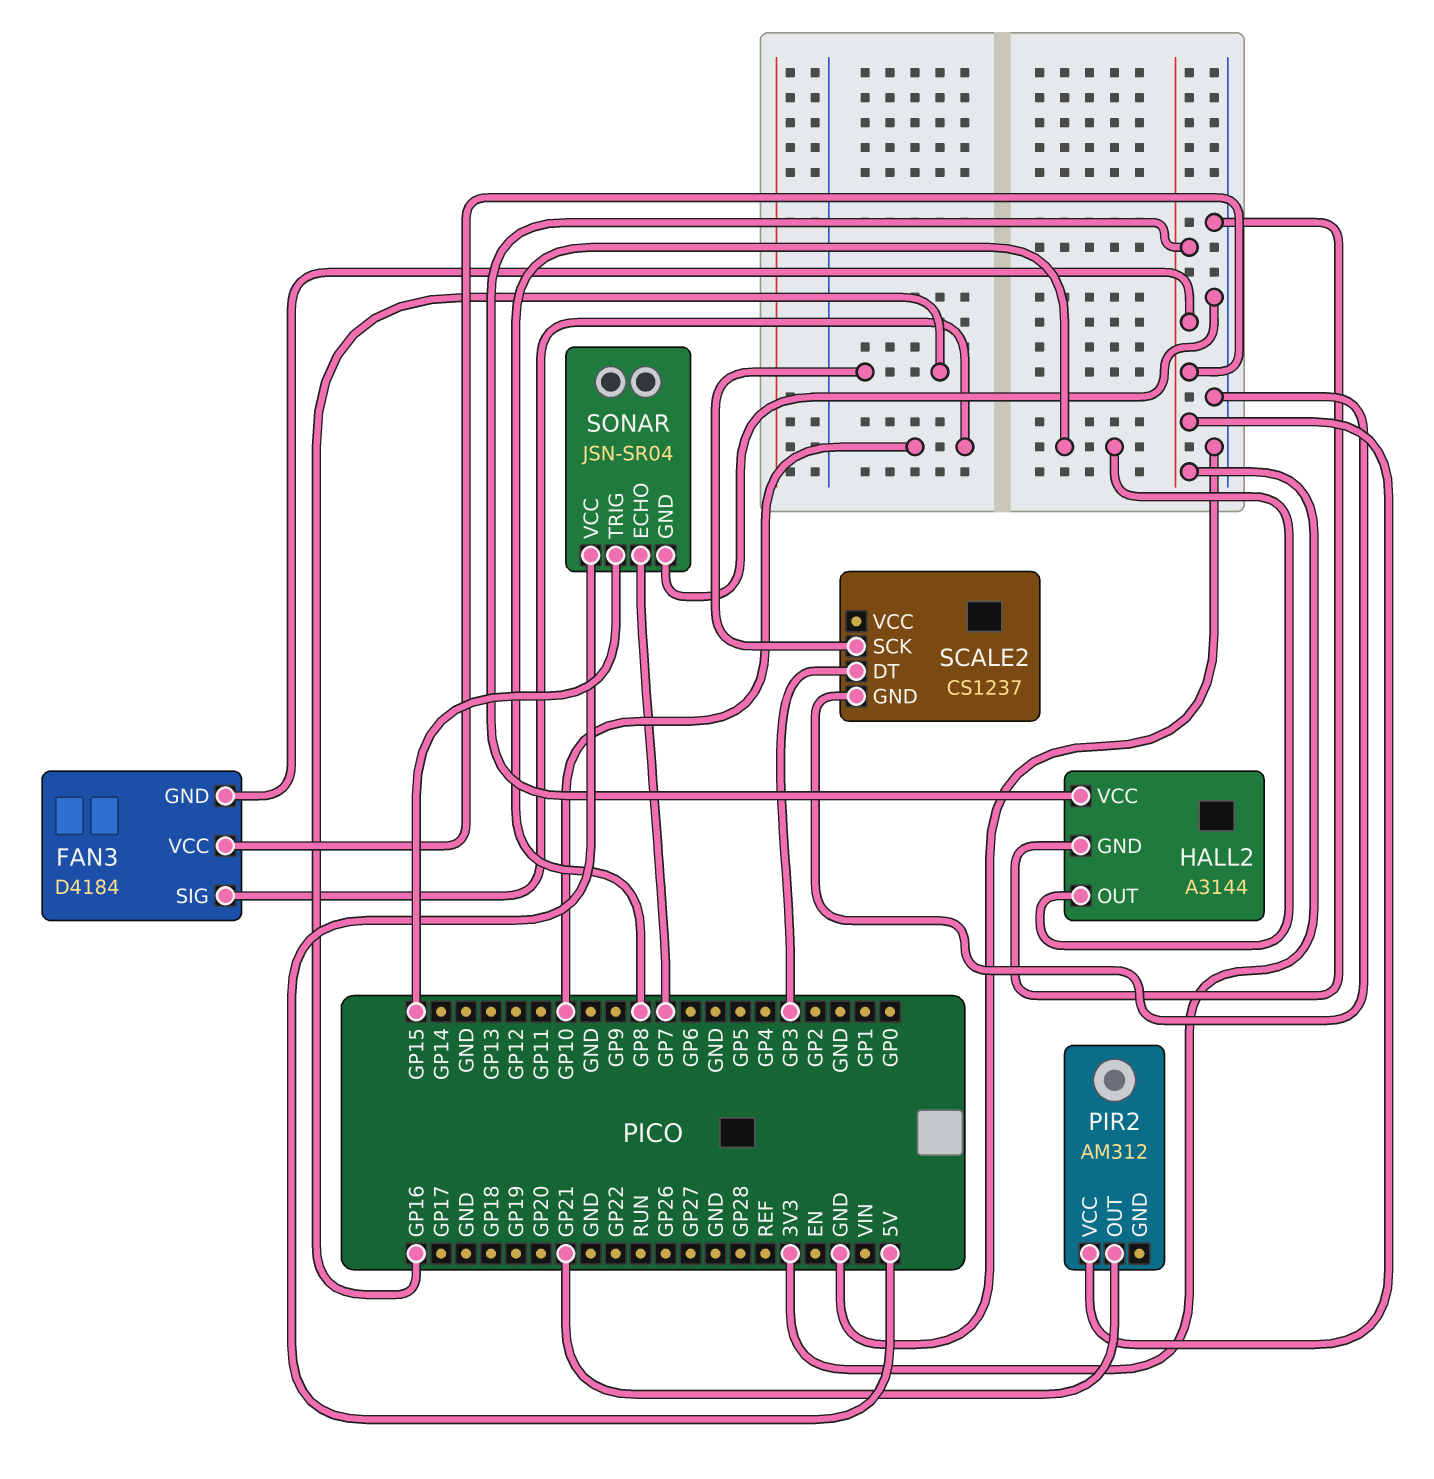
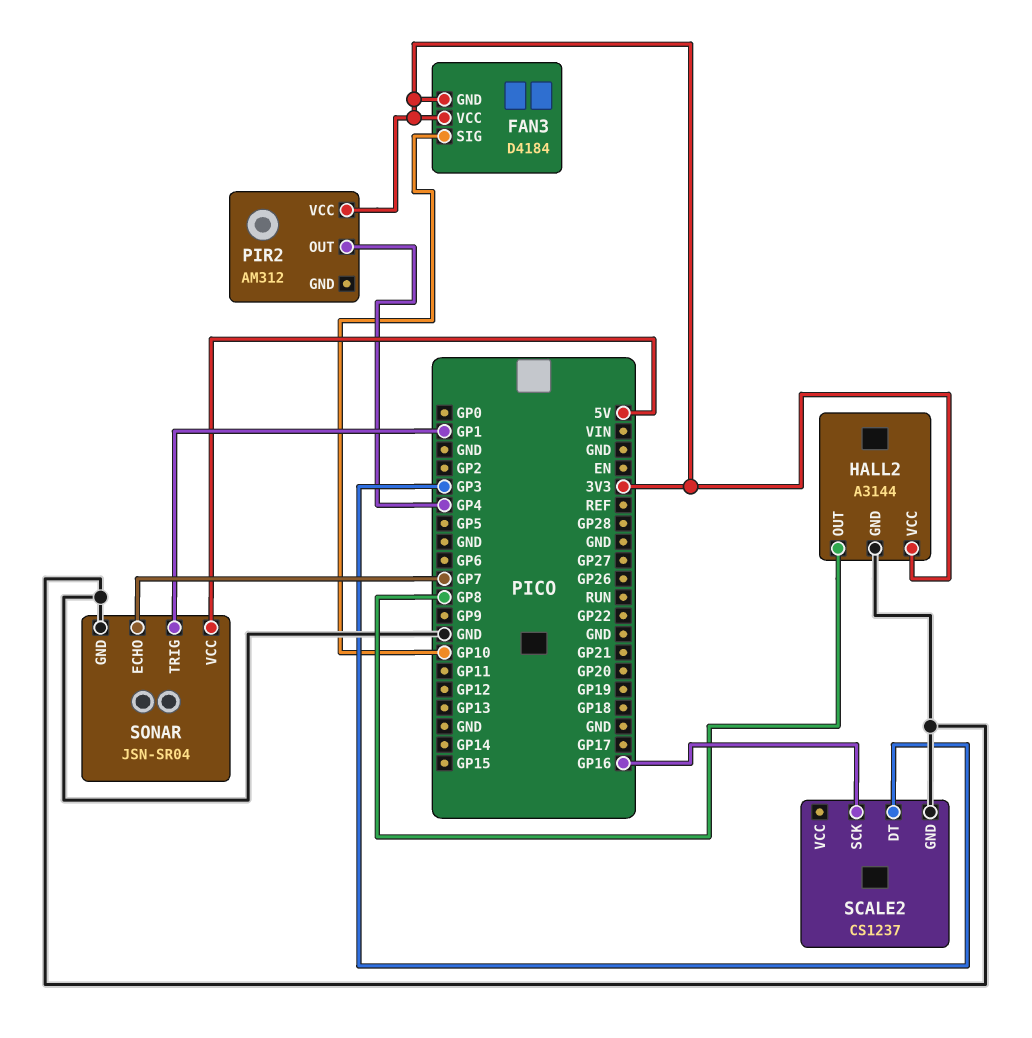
PIR2 pin OUT: GP21 -> GP4
SONAR pin TRIG: GP15 -> GP1

